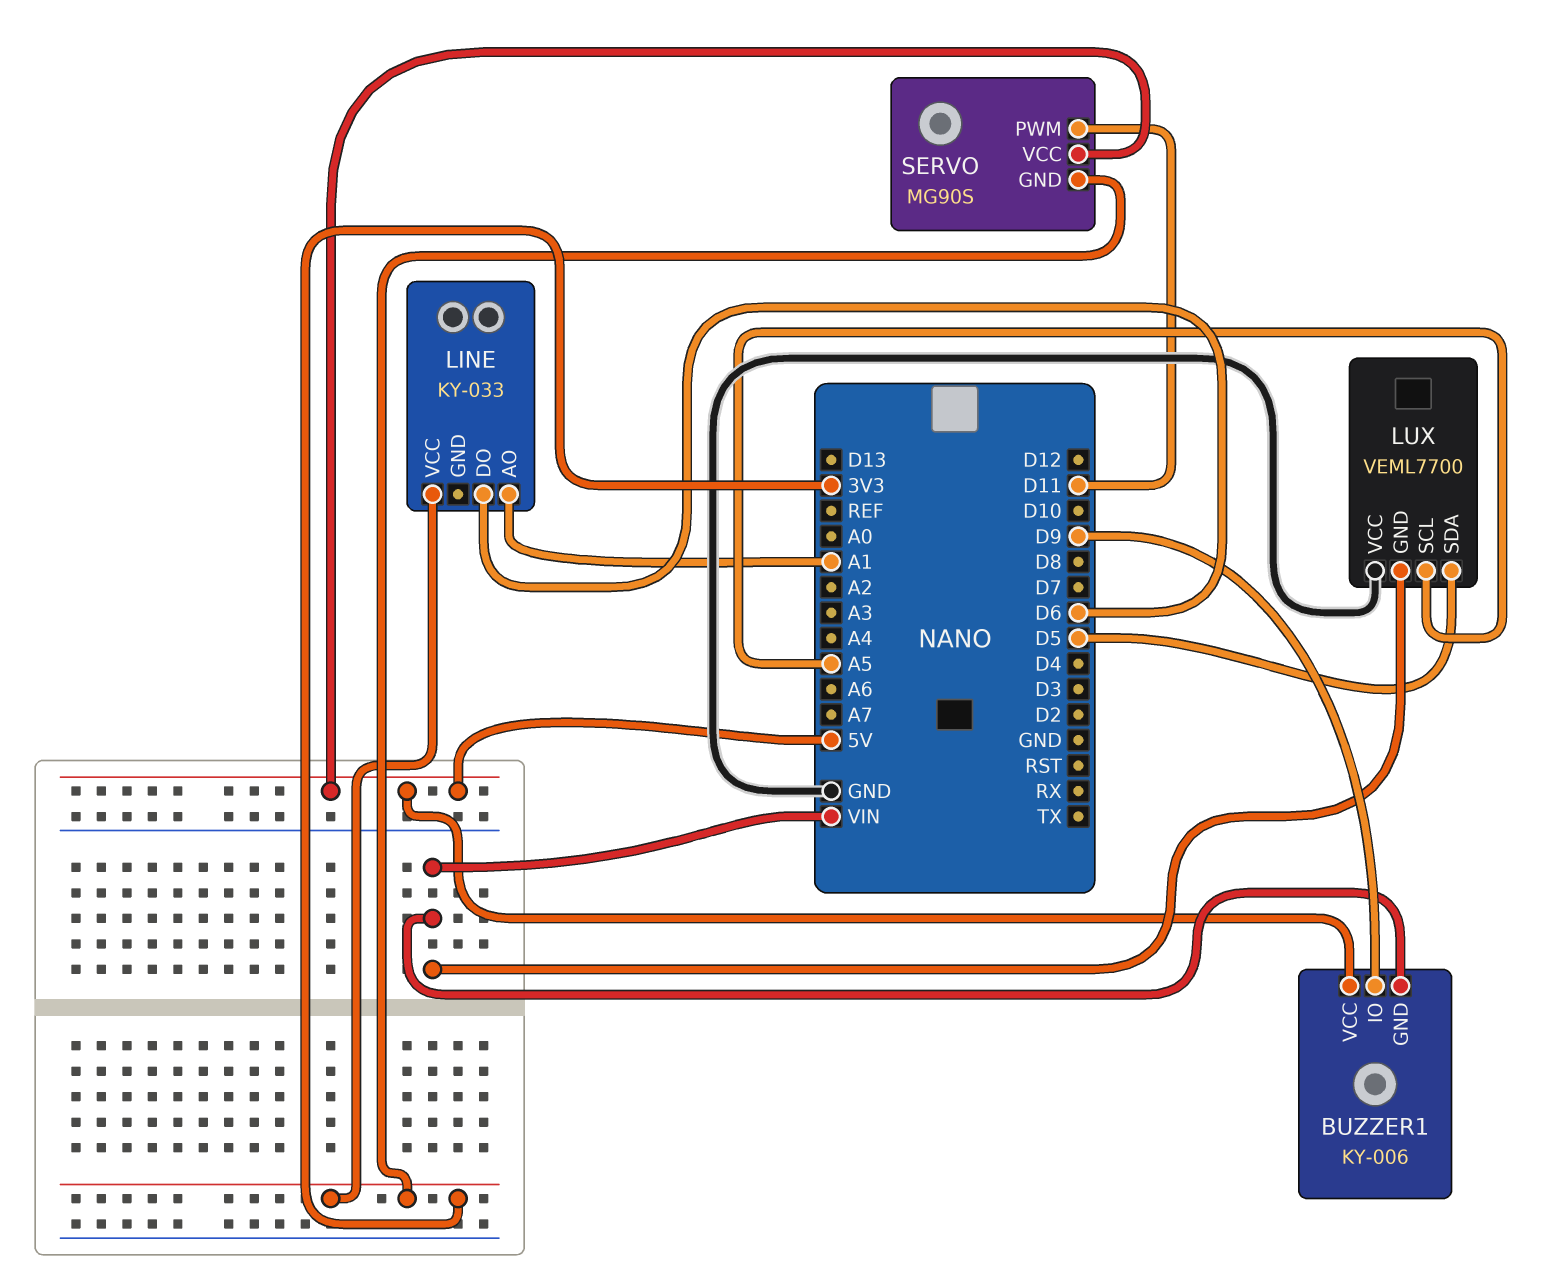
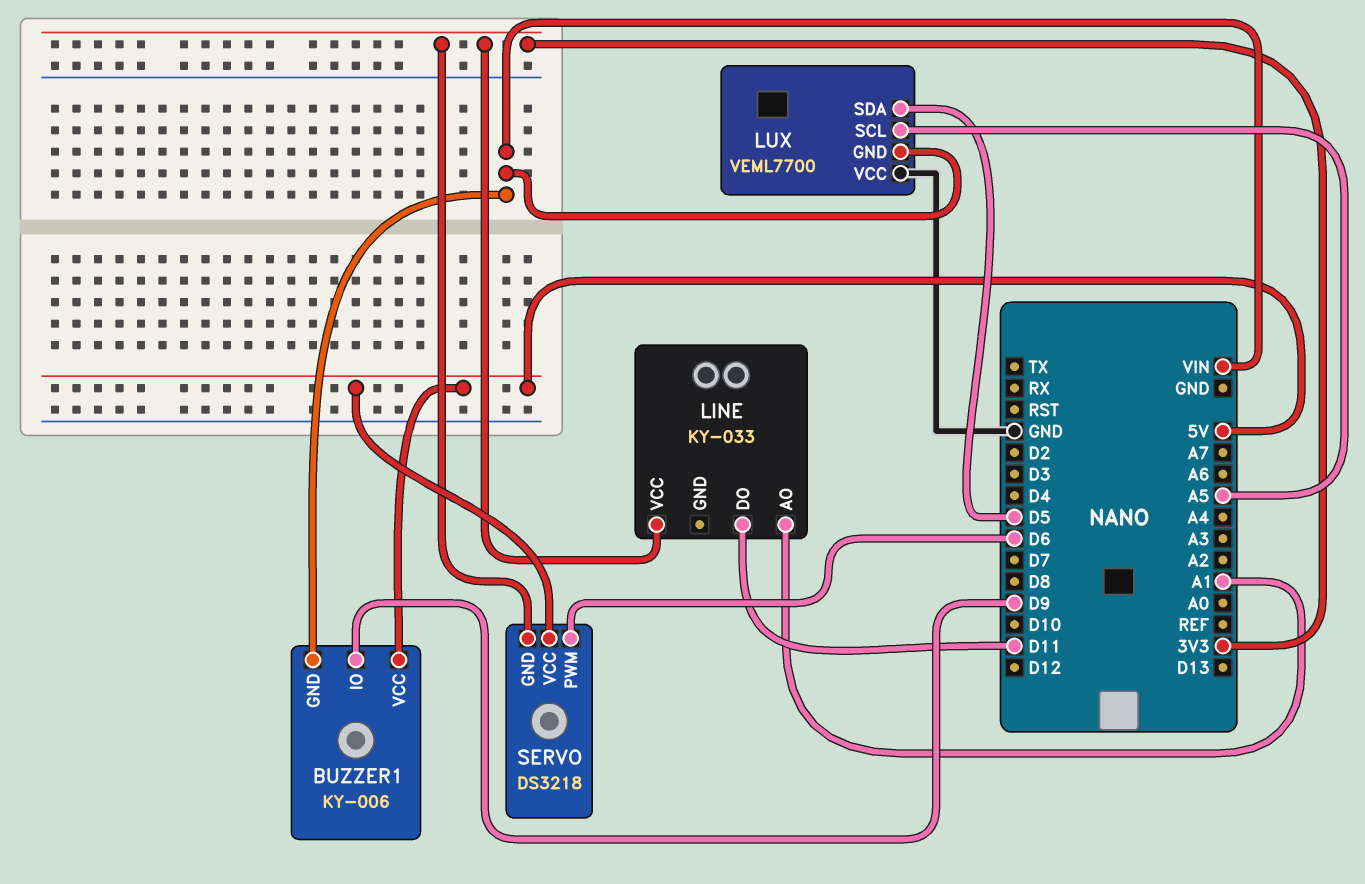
LINE pin DO: D6 -> D11
SERVO: MG90S -> DS3218
SERVO pin PWM: D11 -> D6

